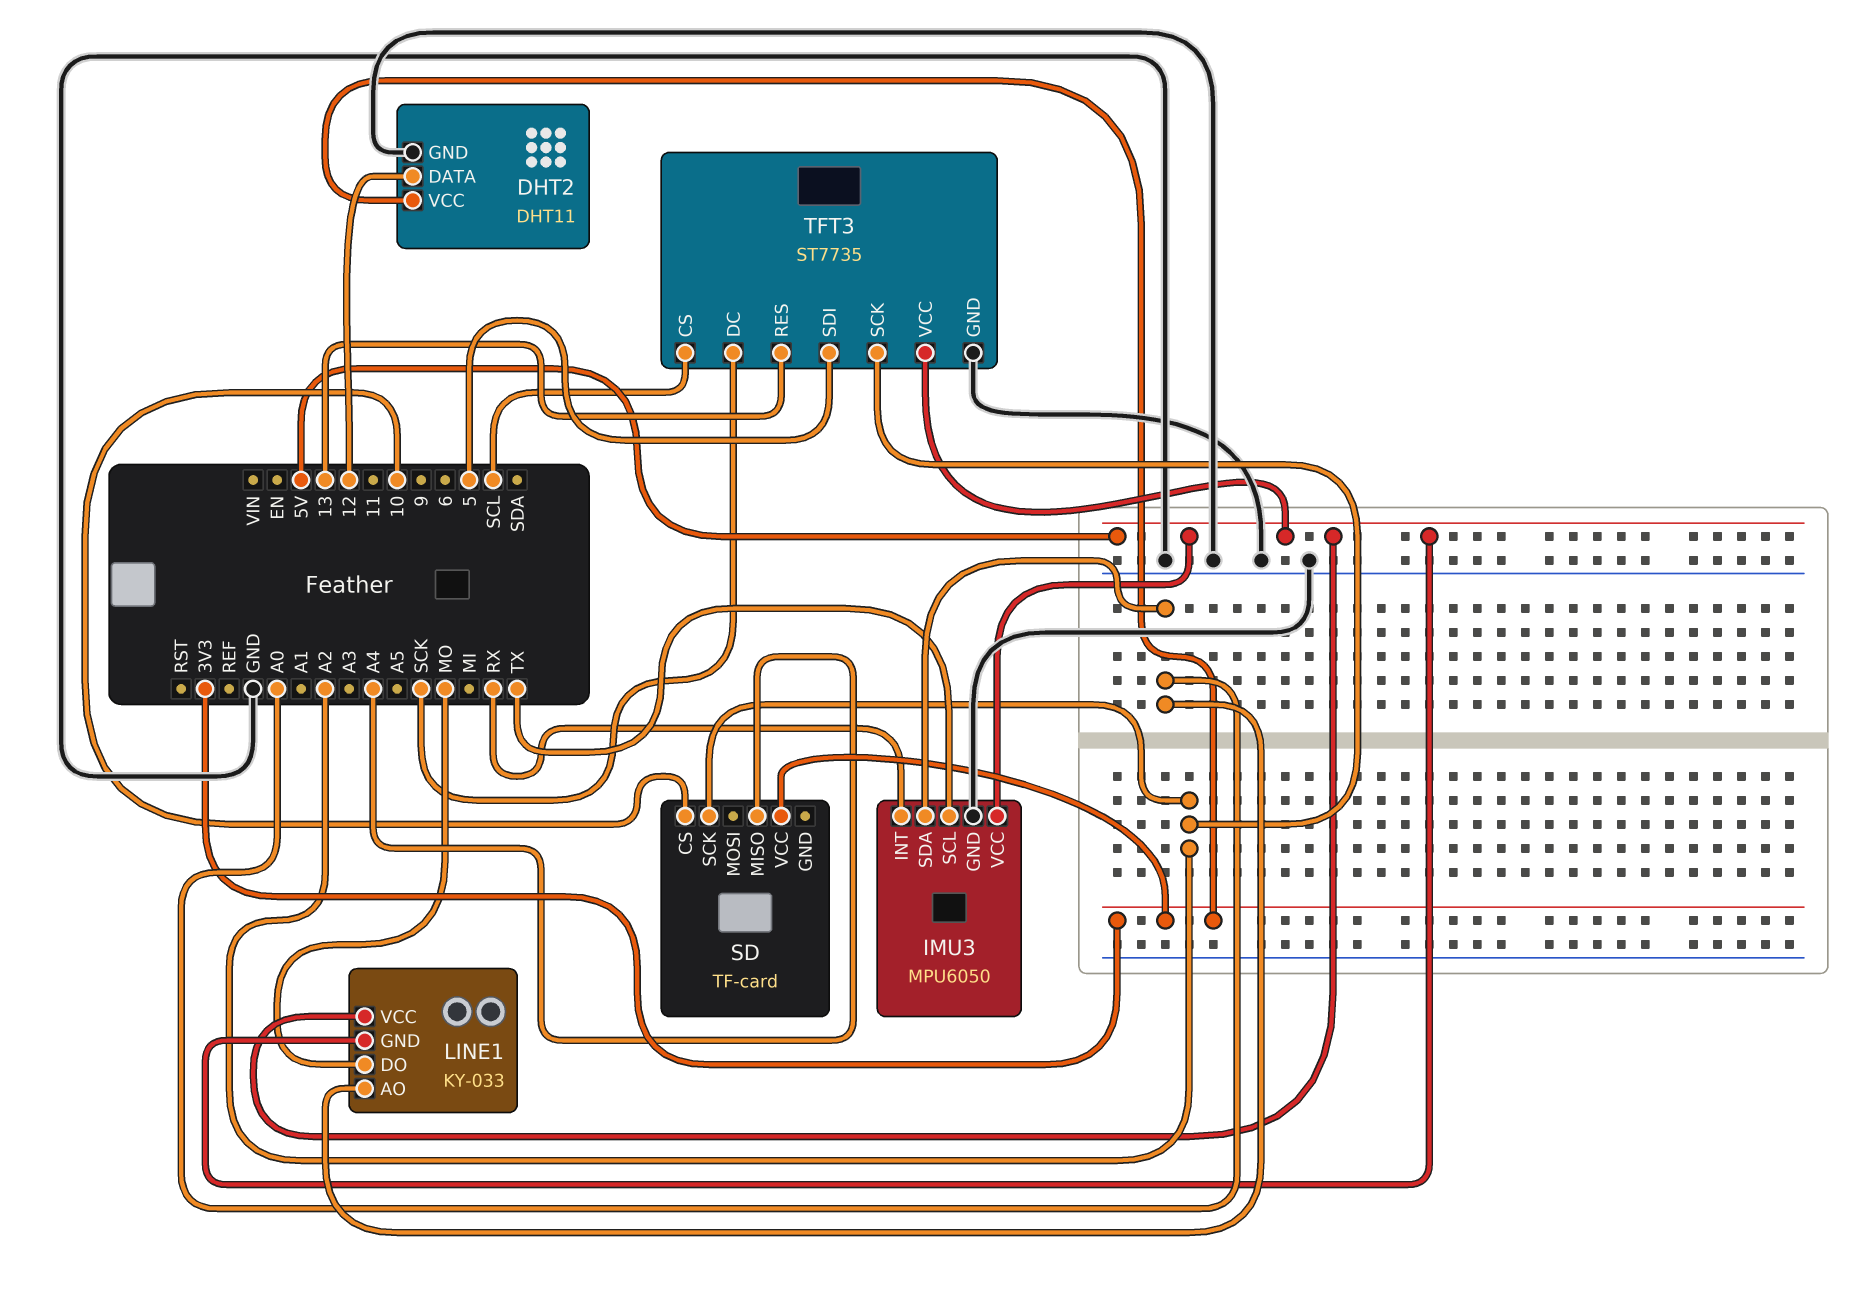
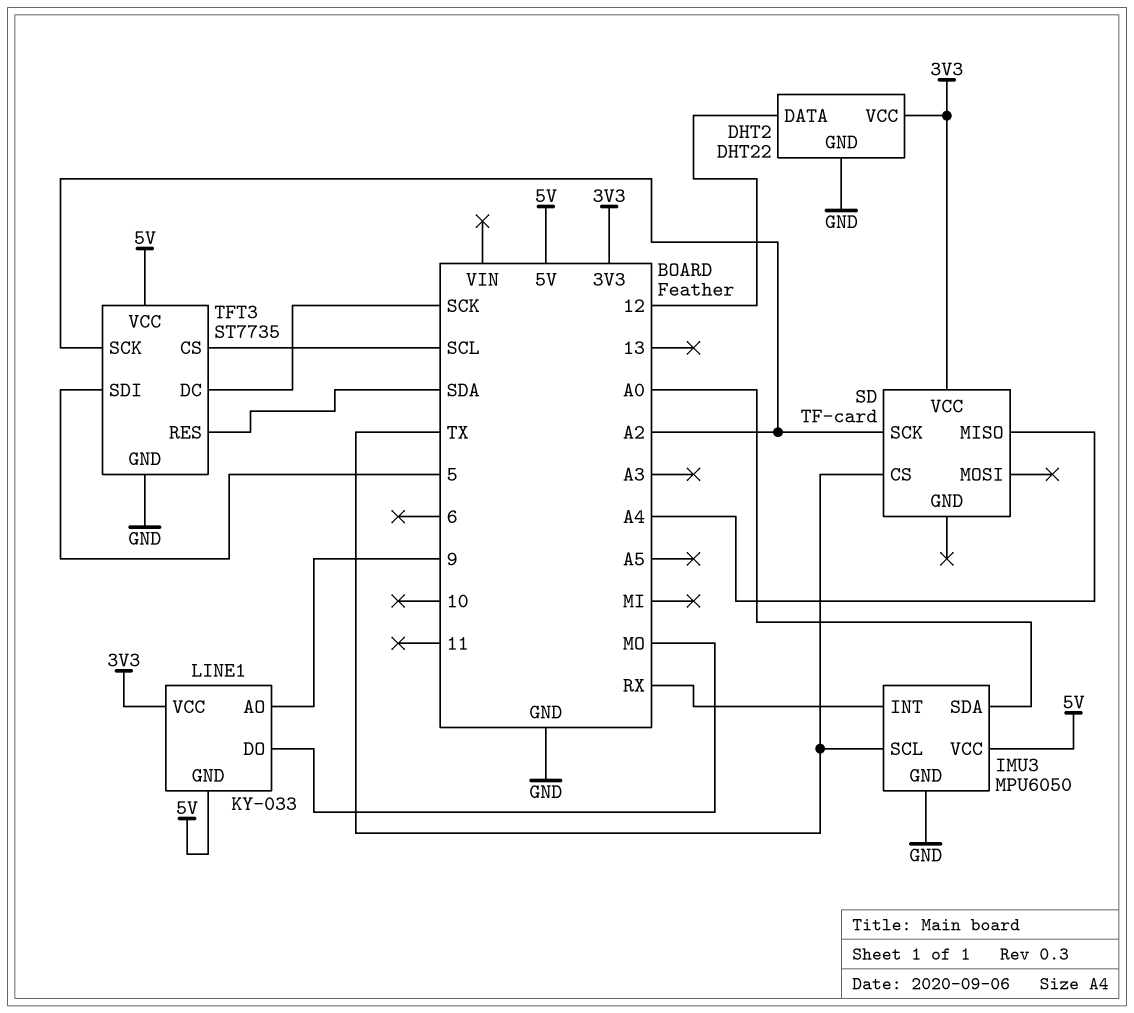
DHT2: DHT11 -> DHT22
LINE1 pin AO: A0 -> 9
LINE1 pin VCC: 5V -> 3V3
SD pin CS: 10 -> TX
TFT3 pin RES: 13 -> SDA

